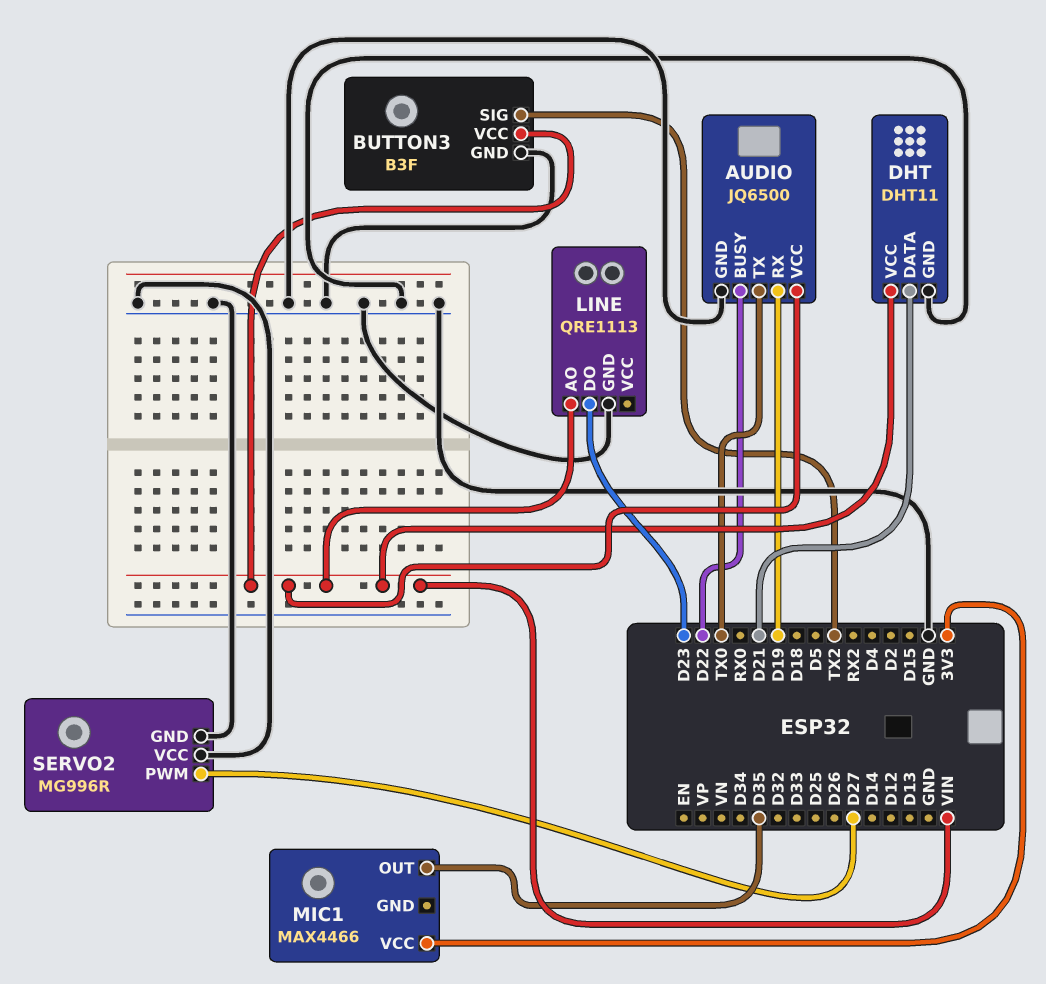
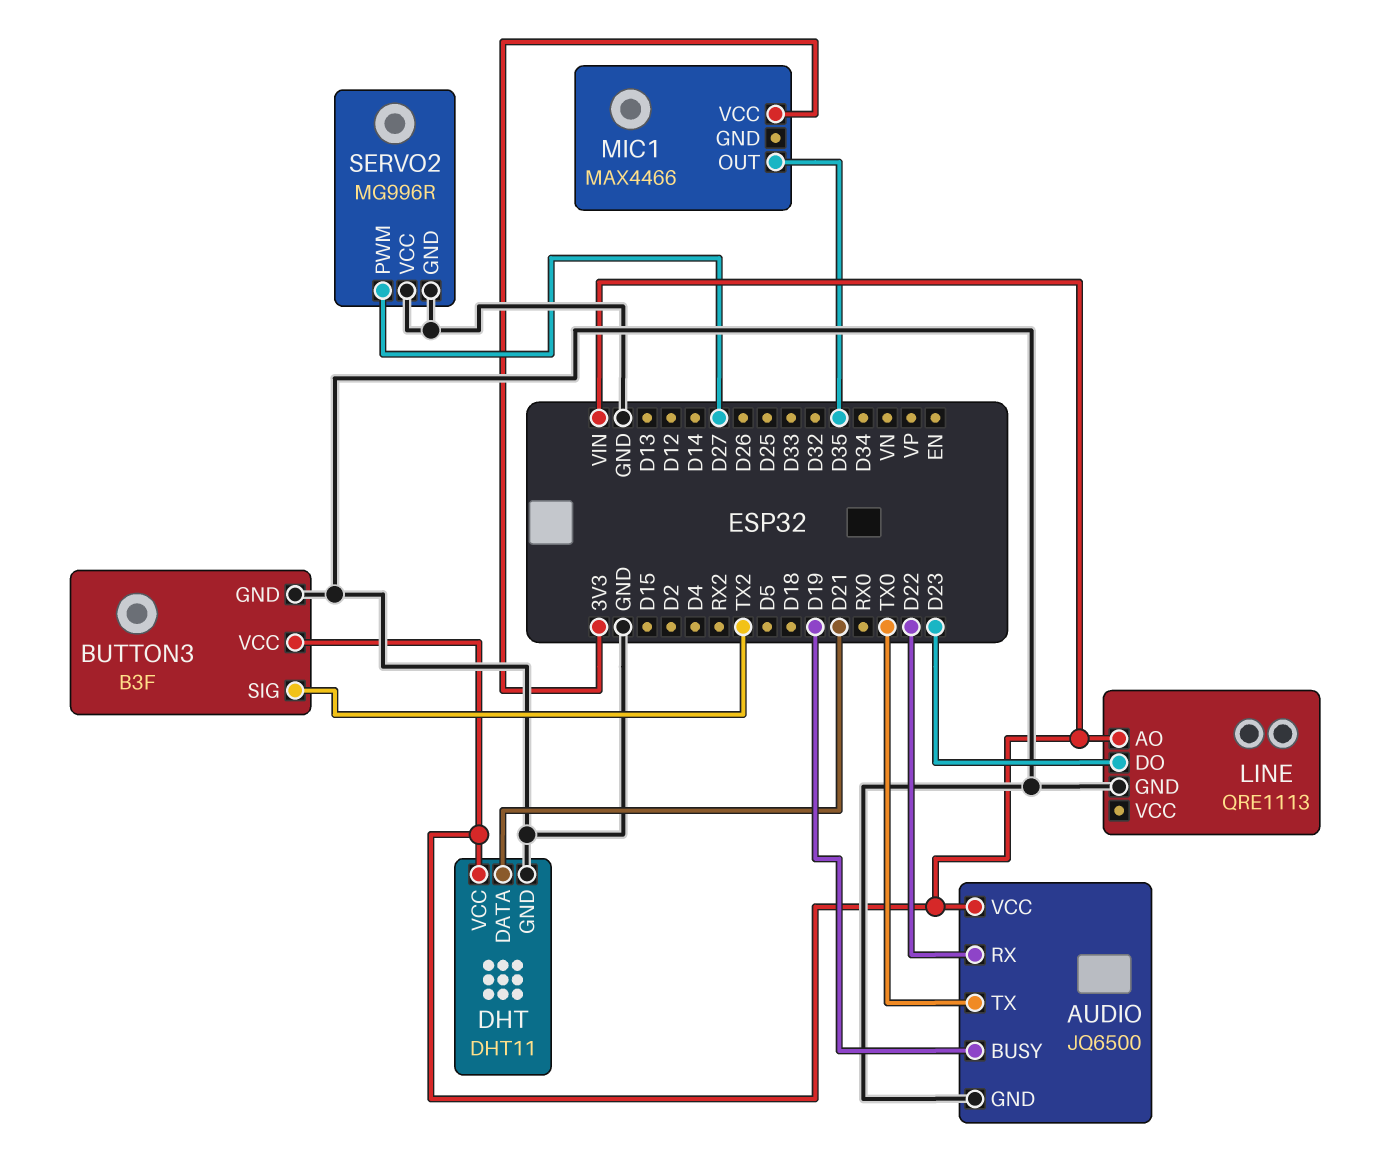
AUDIO pin BUSY: D22 -> D19
AUDIO pin RX: D19 -> D22

